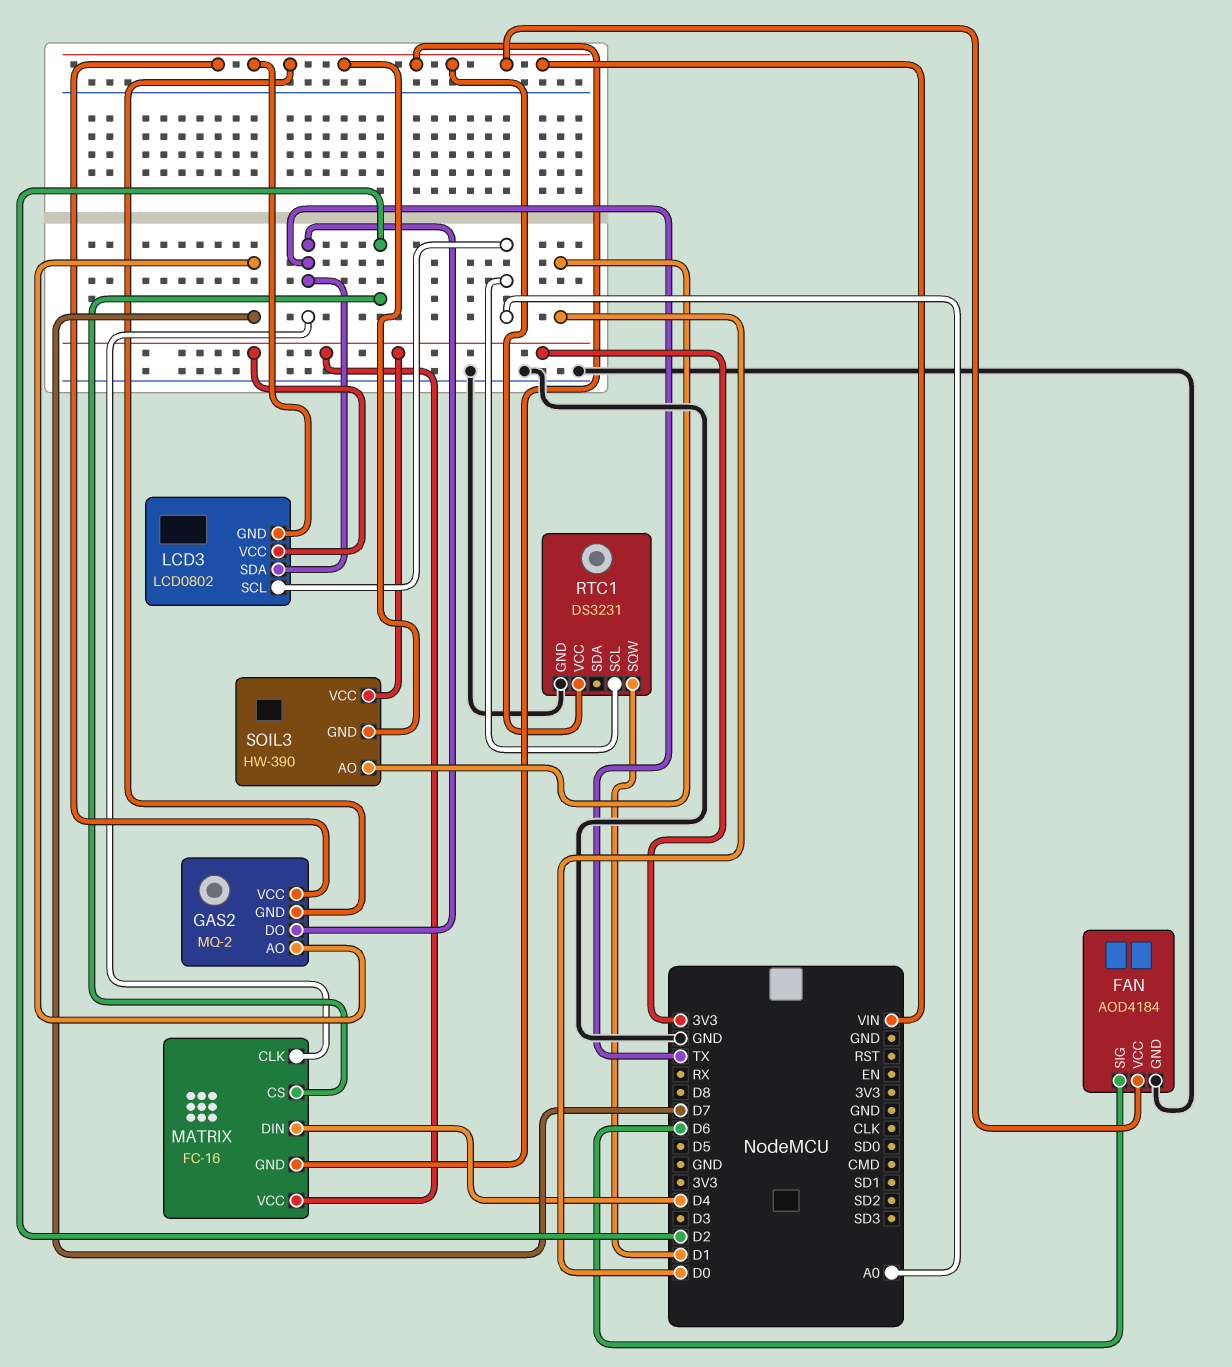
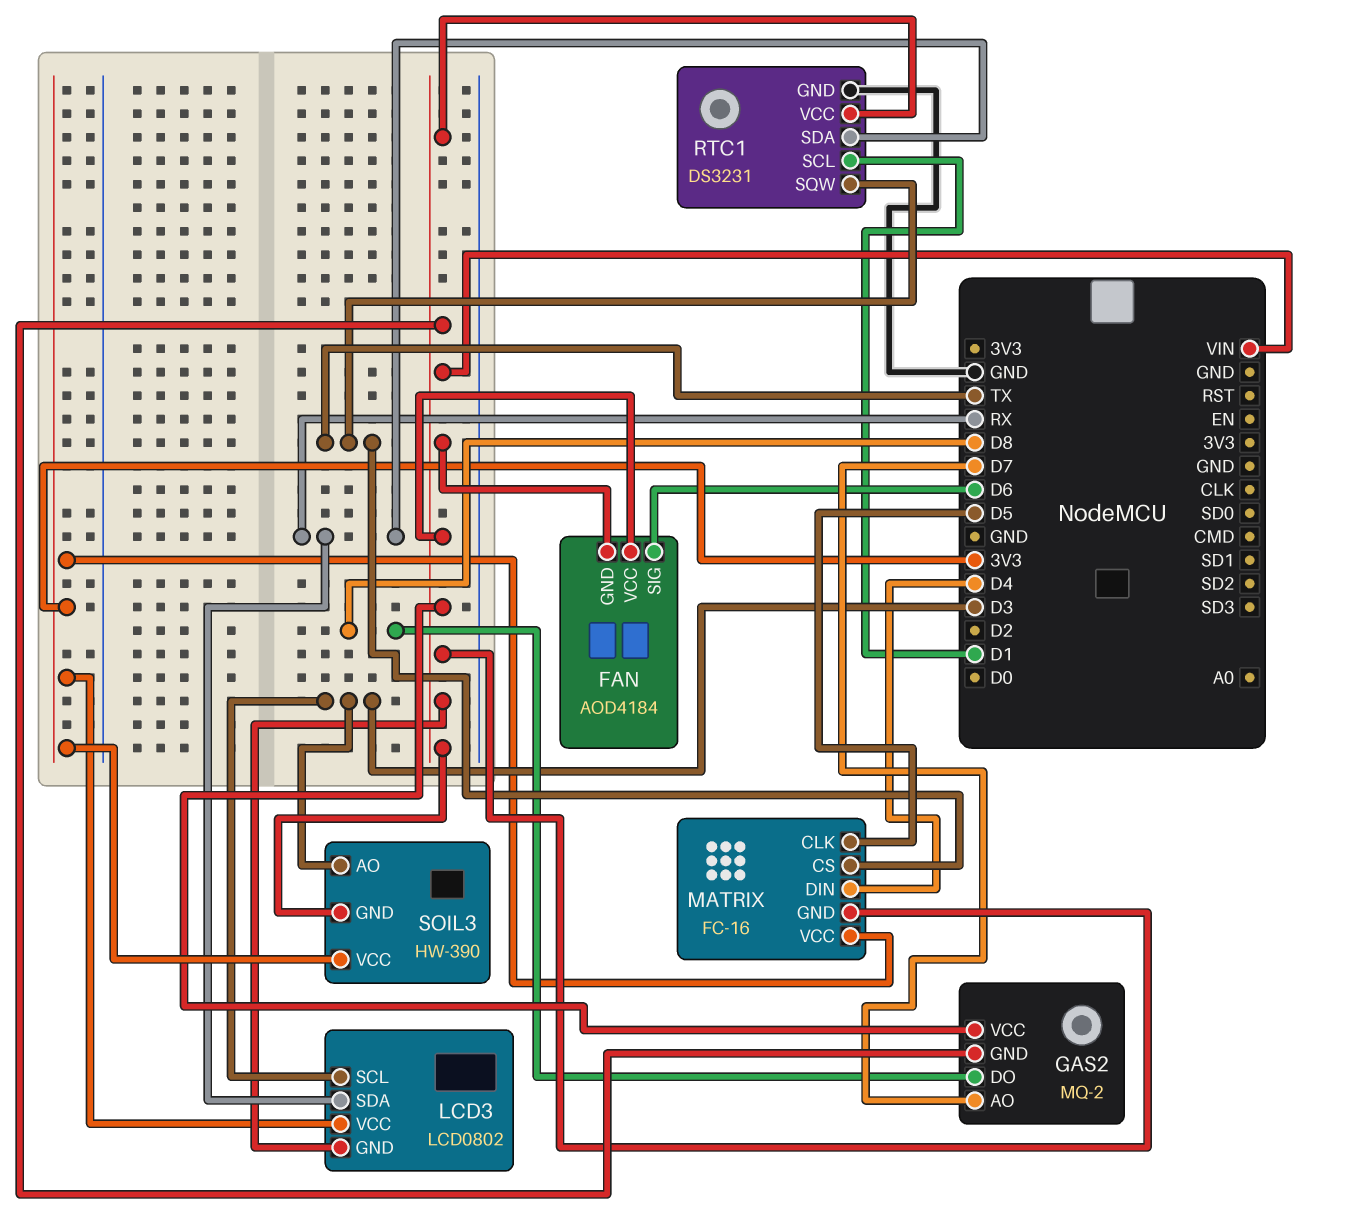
FAN pin GND: GND -> VIN
GAS2 pin DO: TX -> D8
LCD3 pin SCL: A0 -> D3
LCD3 pin SDA: TX -> RX
MATRIX pin CLK: TX -> D5
MATRIX pin CS: D2 -> TX
RTC1 pin SCL: A0 -> D1
RTC1 pin SDA: none -> RX
RTC1 pin SQW: D1 -> TX
SOIL3 pin AO: D0 -> D3

